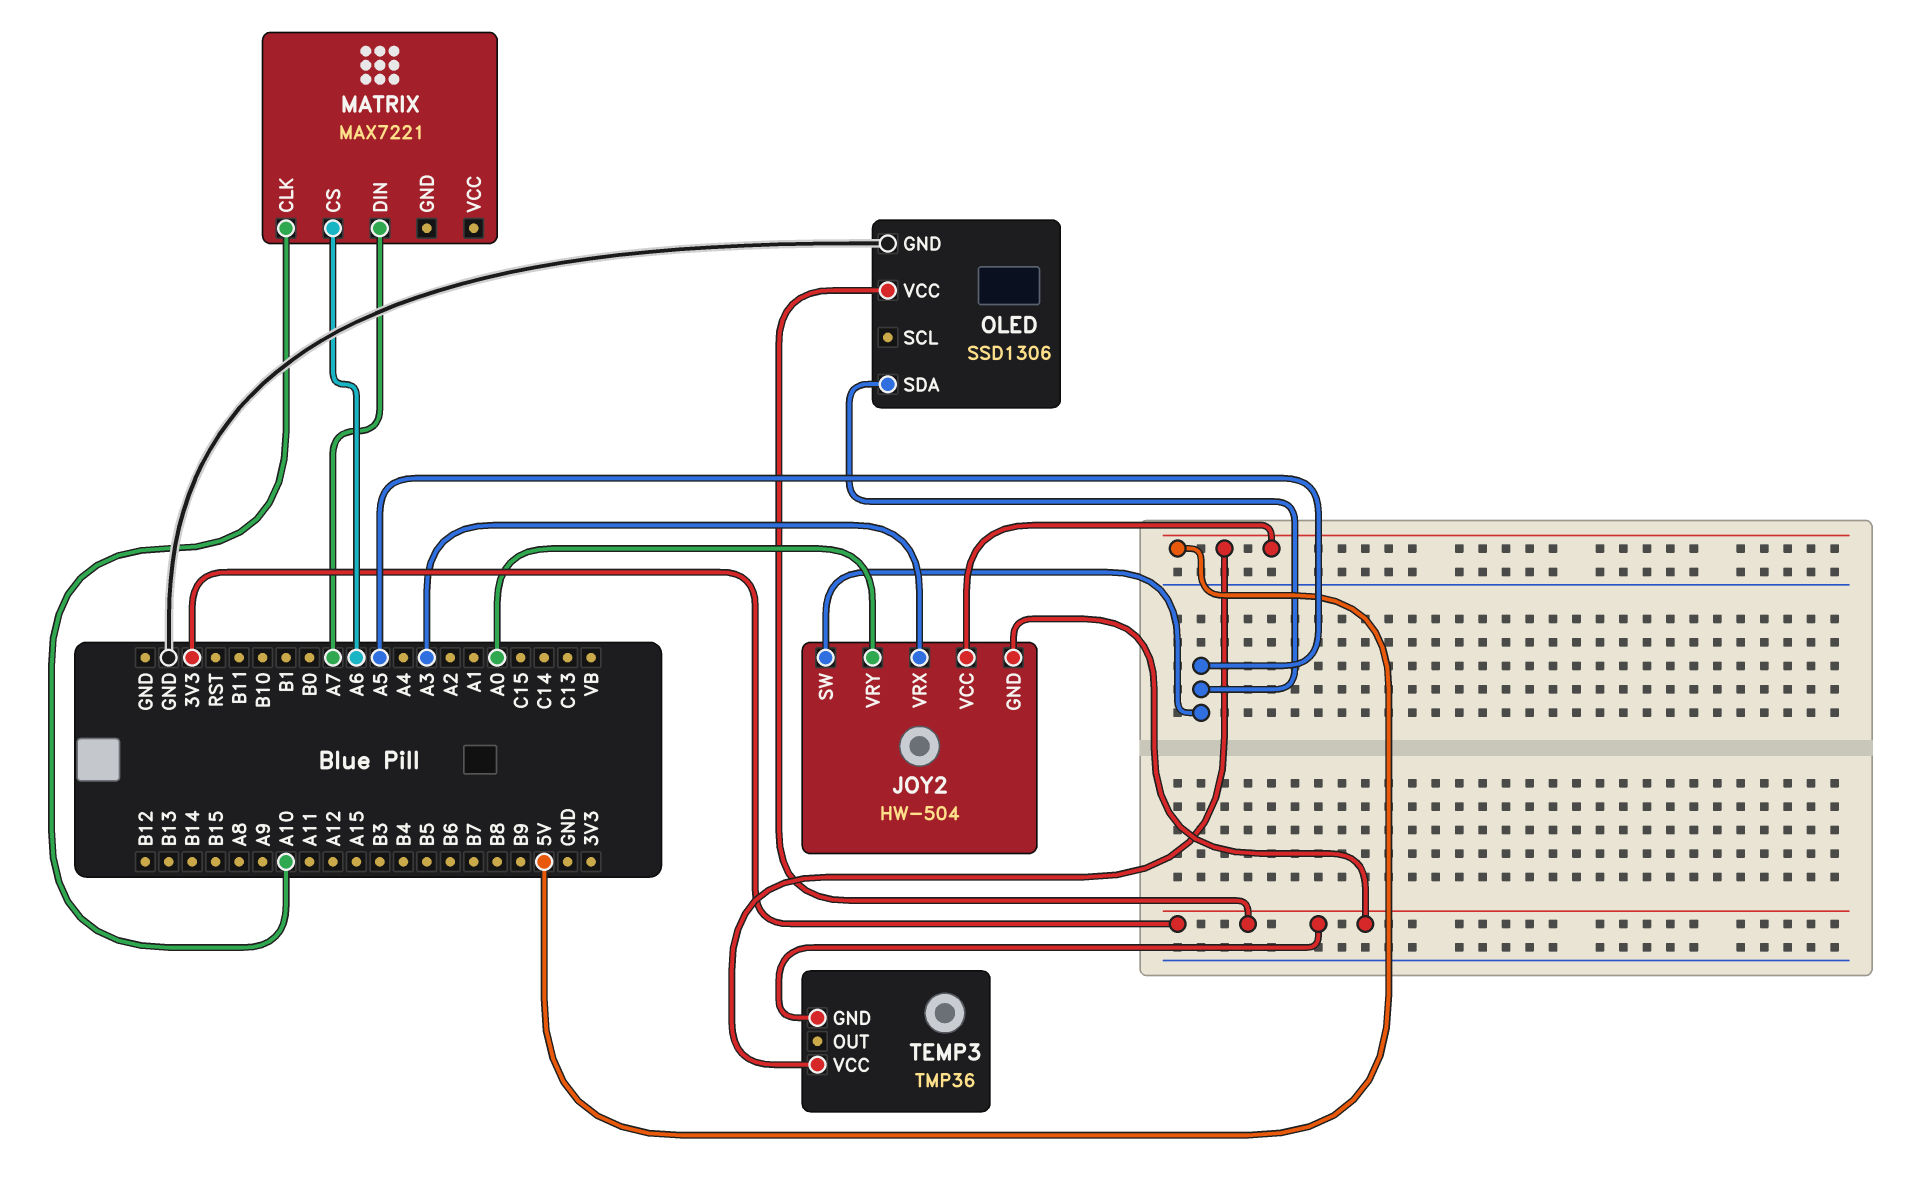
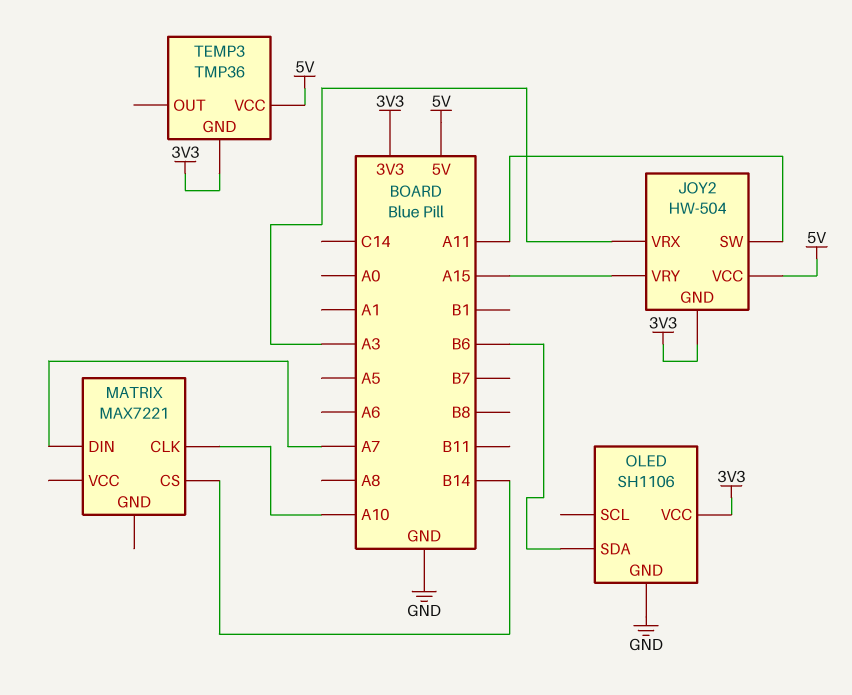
JOY2 pin SW: A5 -> A11
JOY2 pin VRY: A0 -> A15
MATRIX pin CS: A6 -> B14
OLED: SSD1306 -> SH1106
OLED pin SDA: A5 -> B6

